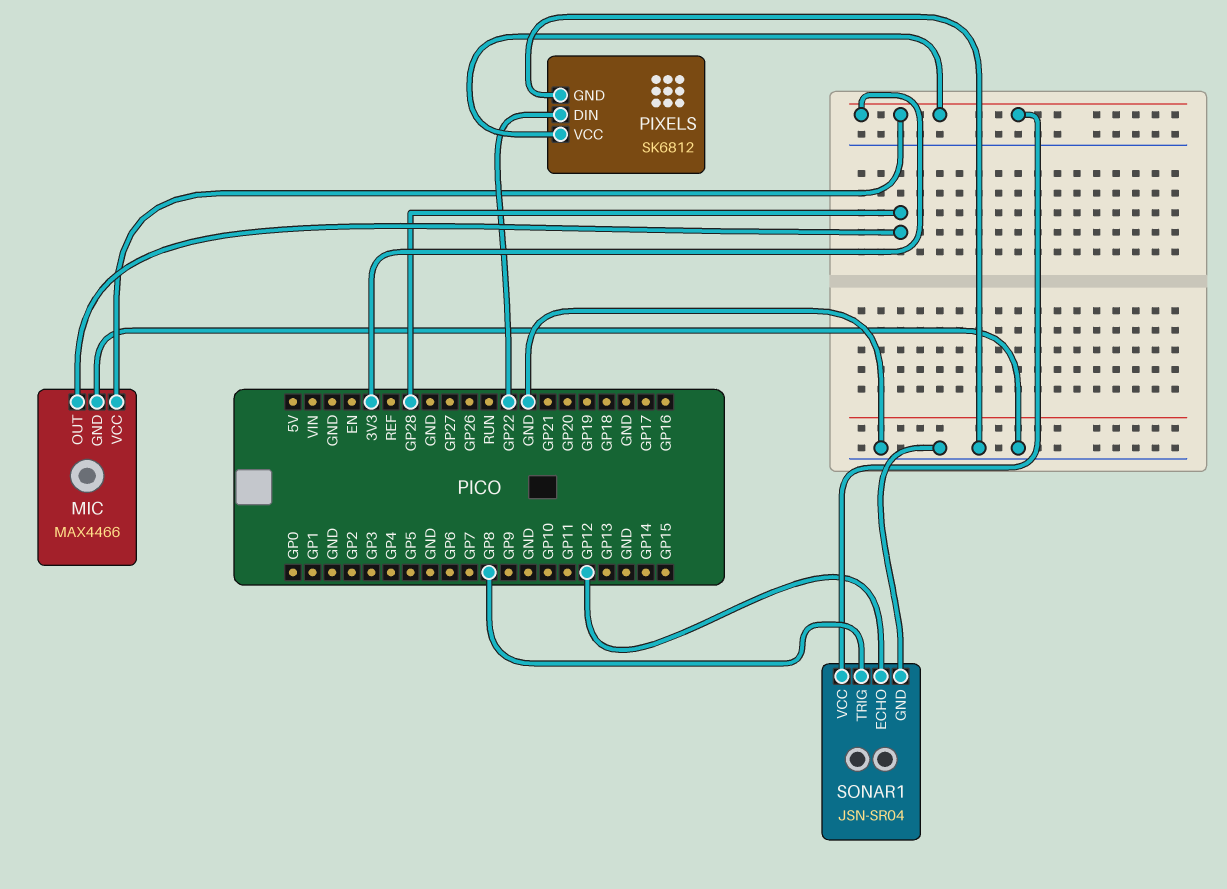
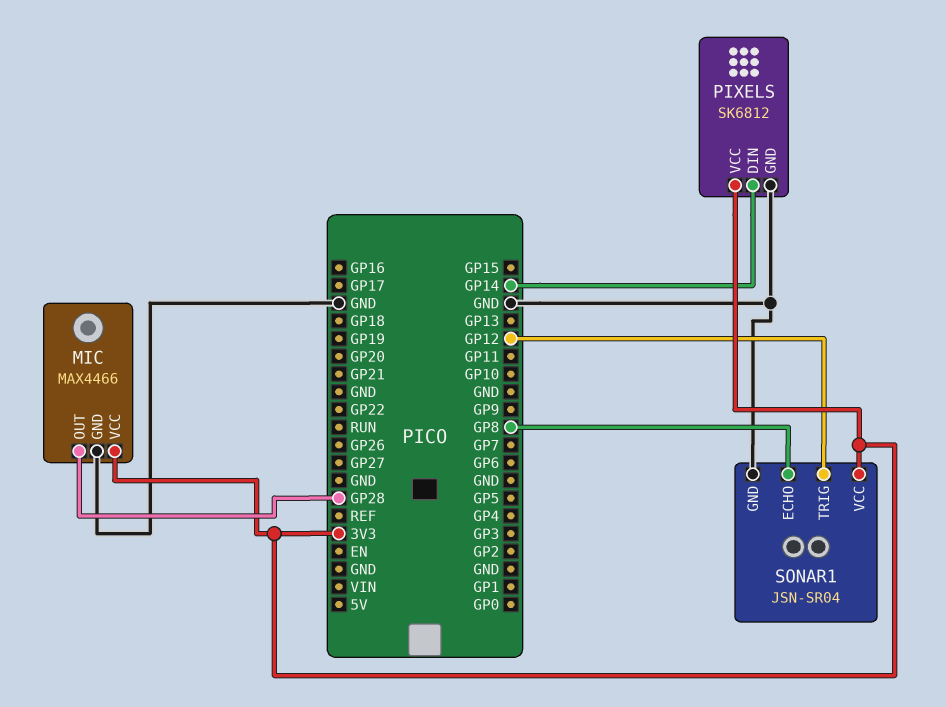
PIXELS pin DIN: GP22 -> GP14
SONAR1 pin ECHO: GP12 -> GP8
SONAR1 pin TRIG: GP8 -> GP12

